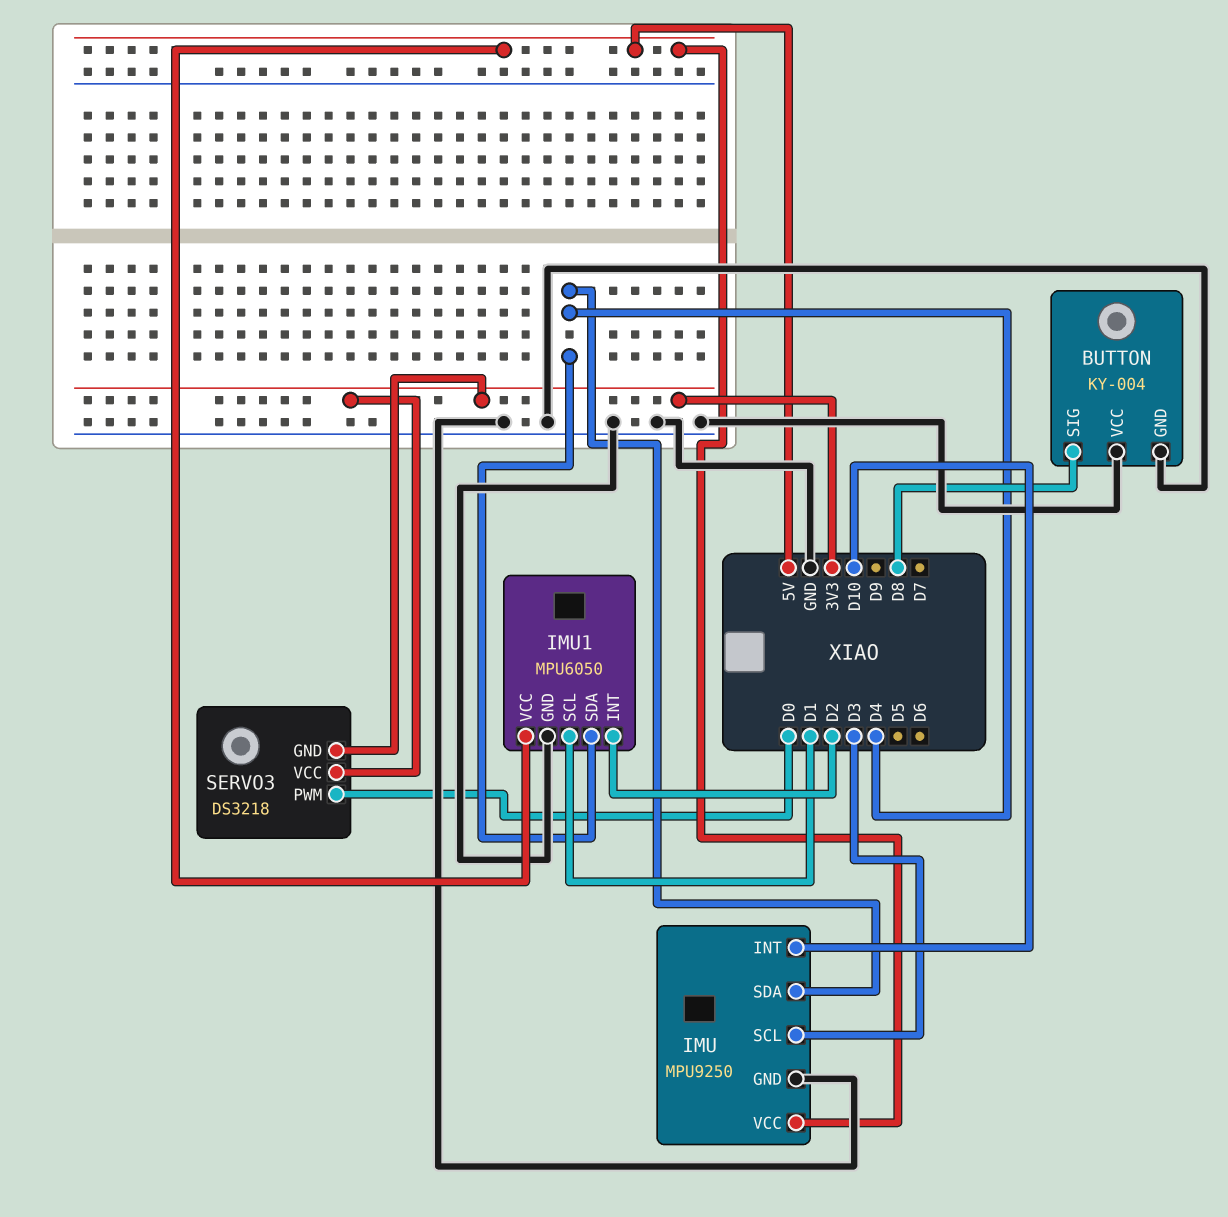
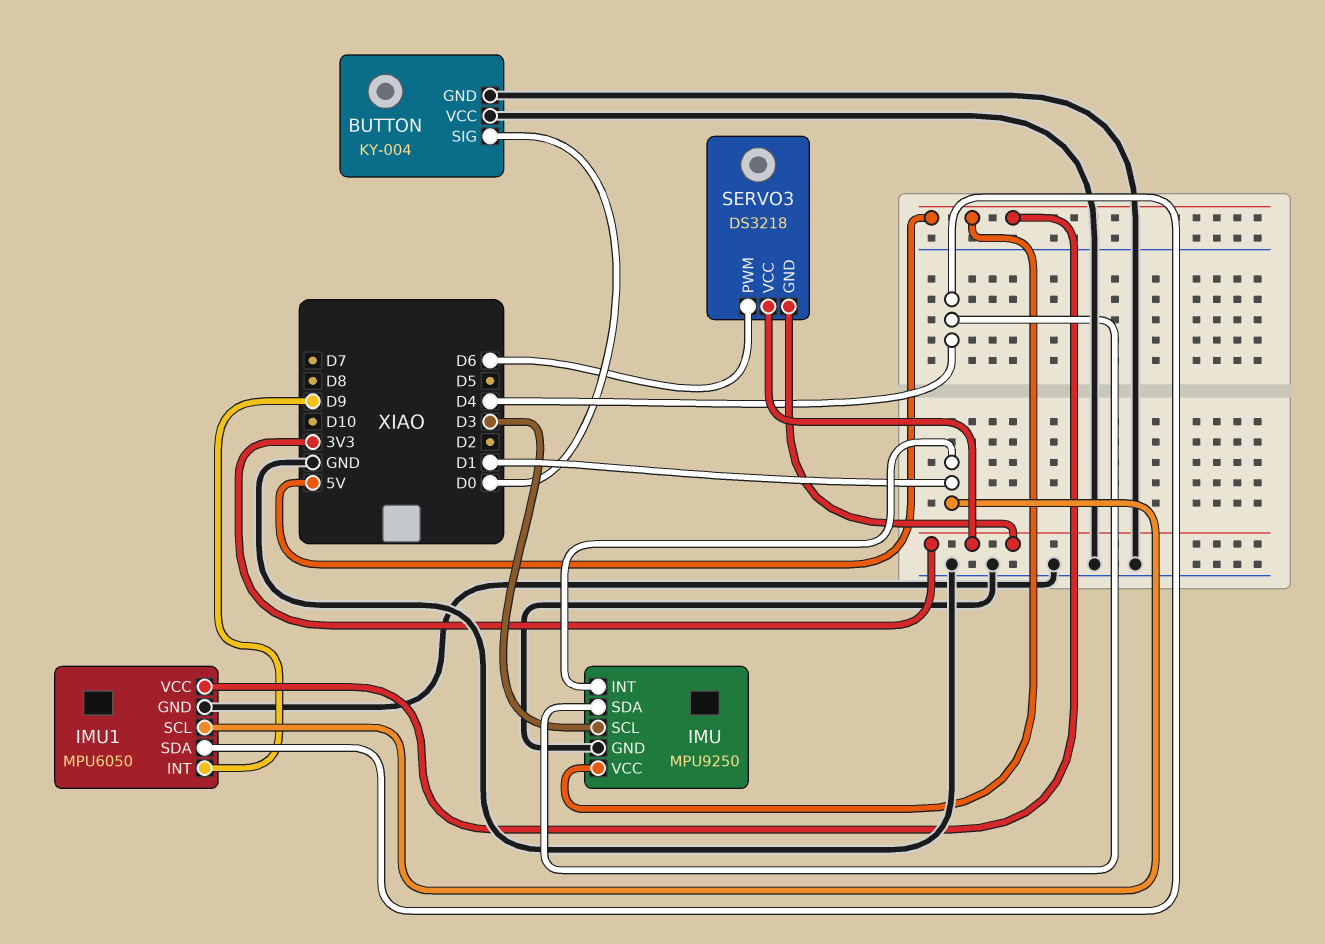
BUTTON pin SIG: D8 -> D0
IMU pin INT: D10 -> D1
IMU1 pin INT: D2 -> D9
SERVO3 pin PWM: D0 -> D6

